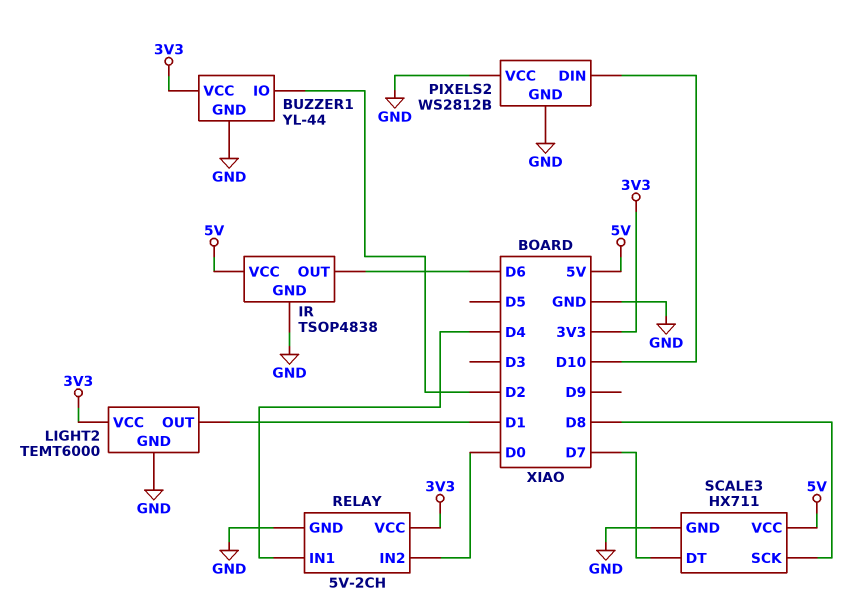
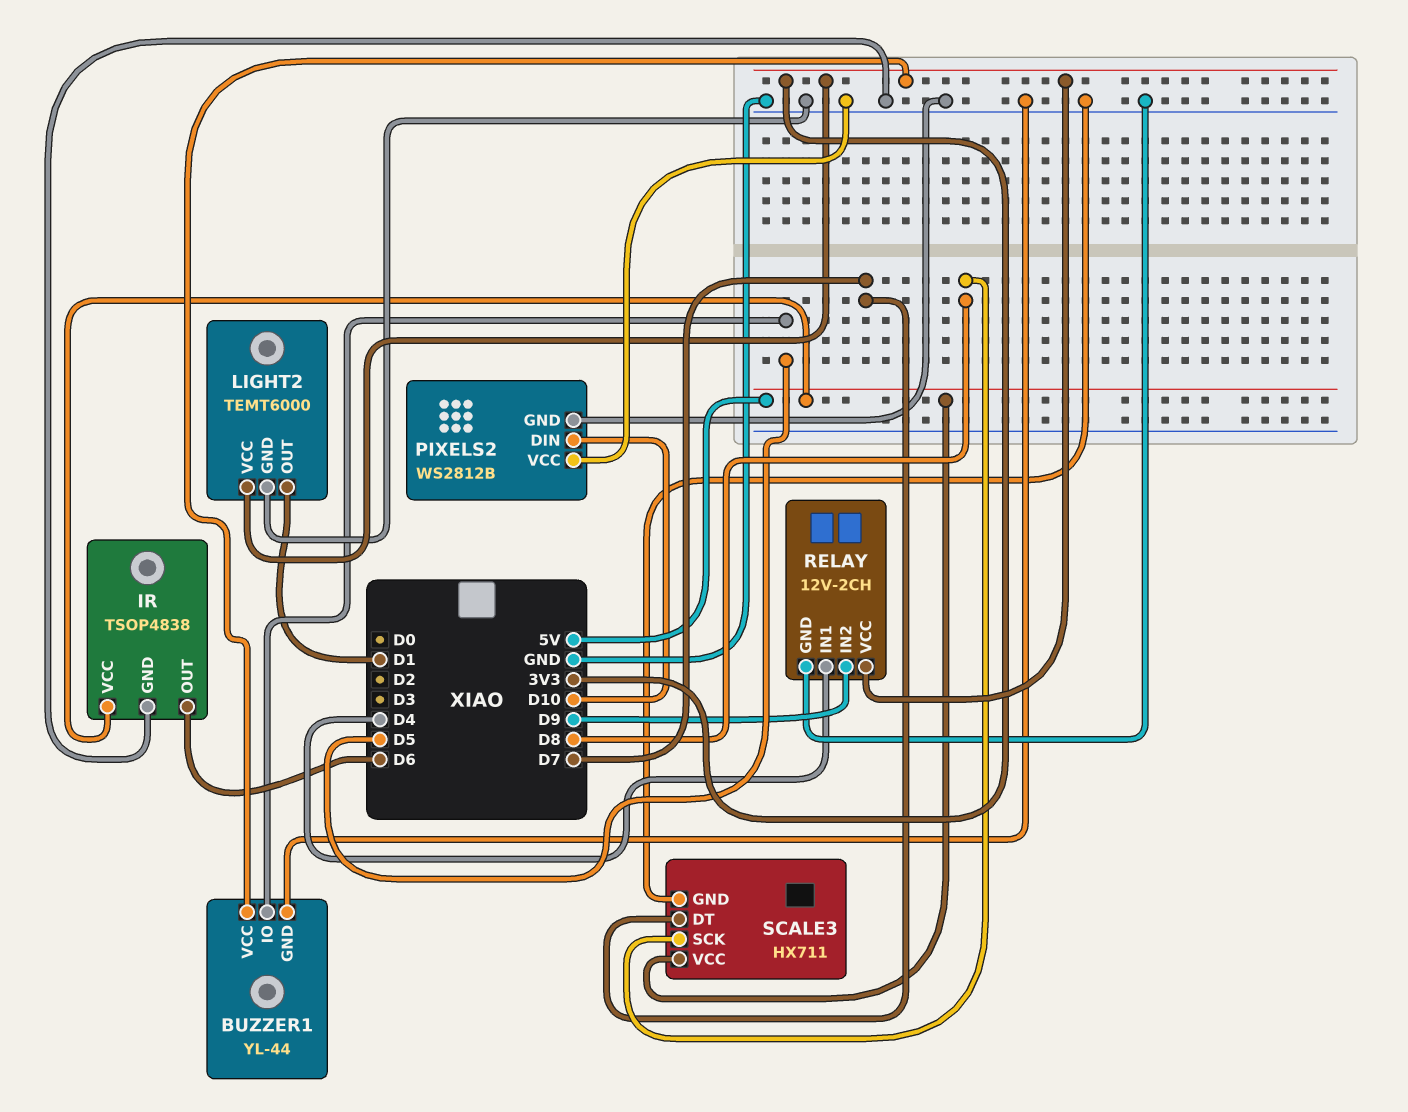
BUZZER1 pin IO: D2 -> D5
RELAY: 5V-2CH -> 12V-2CH
RELAY pin IN2: D0 -> D9

